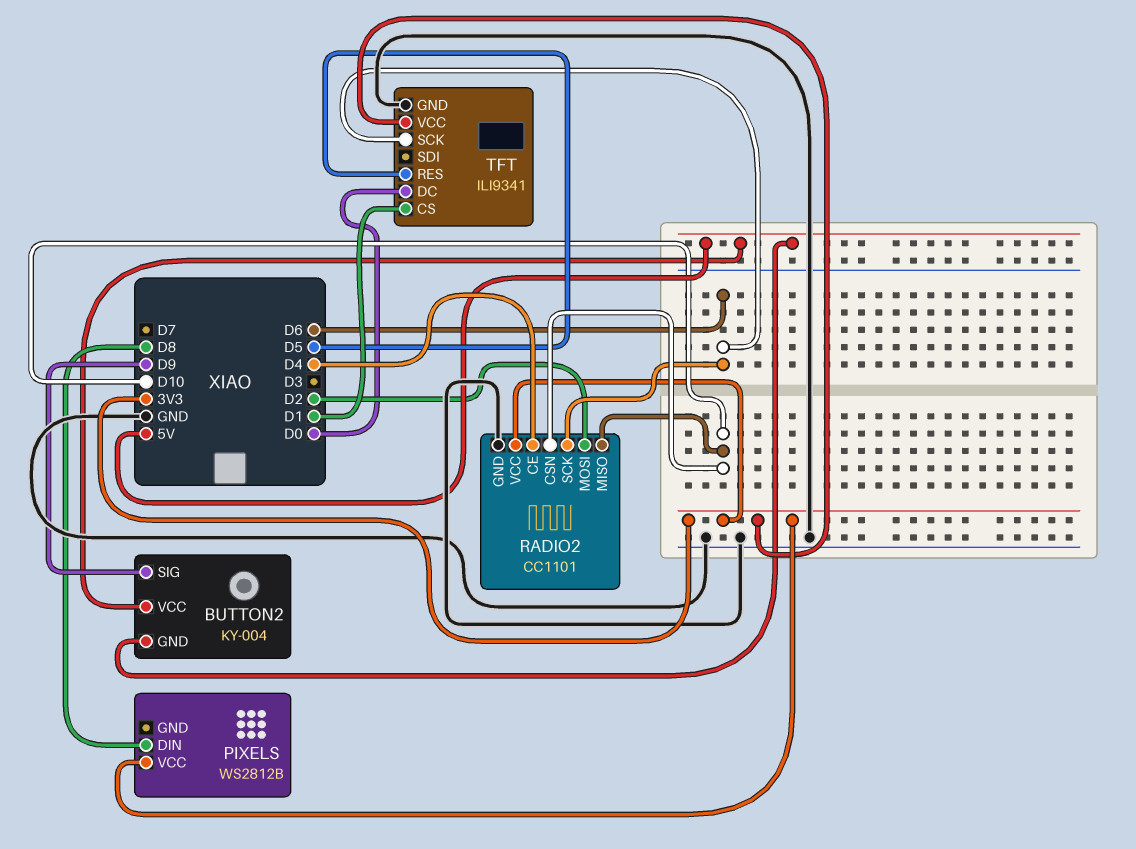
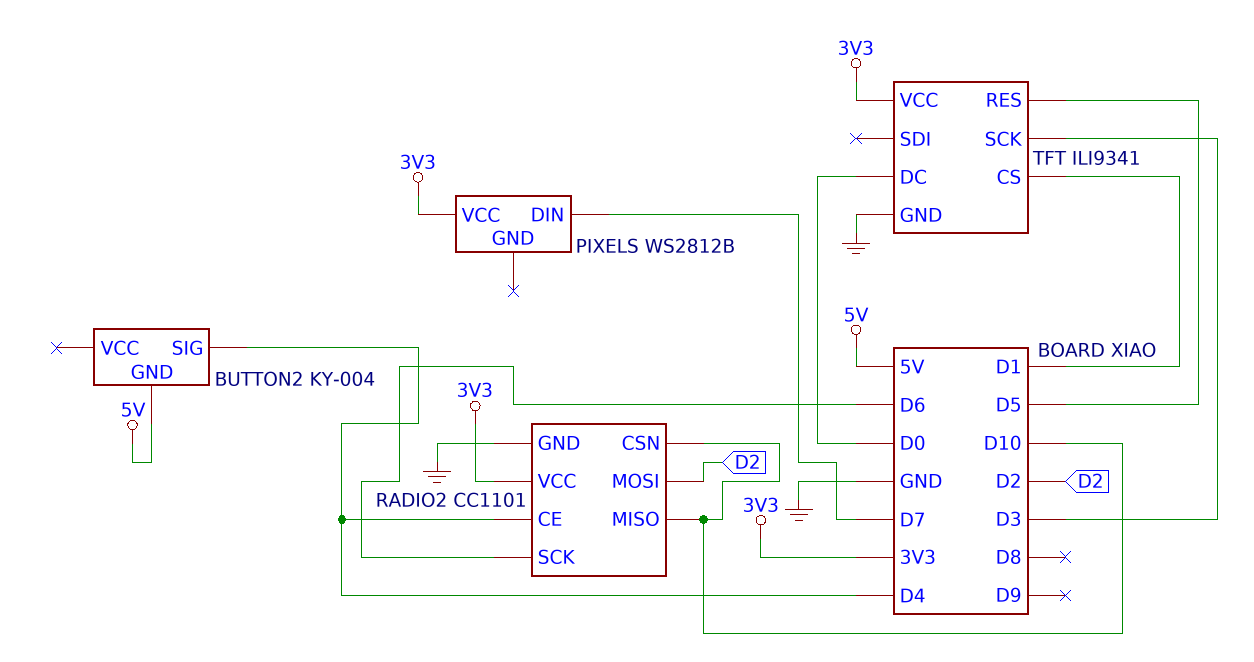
BUTTON2 pin SIG: D9 -> D4
BUTTON2 pin VCC: 5V -> none
PIXELS pin DIN: D8 -> D7
TFT pin SCK: D6 -> D3

